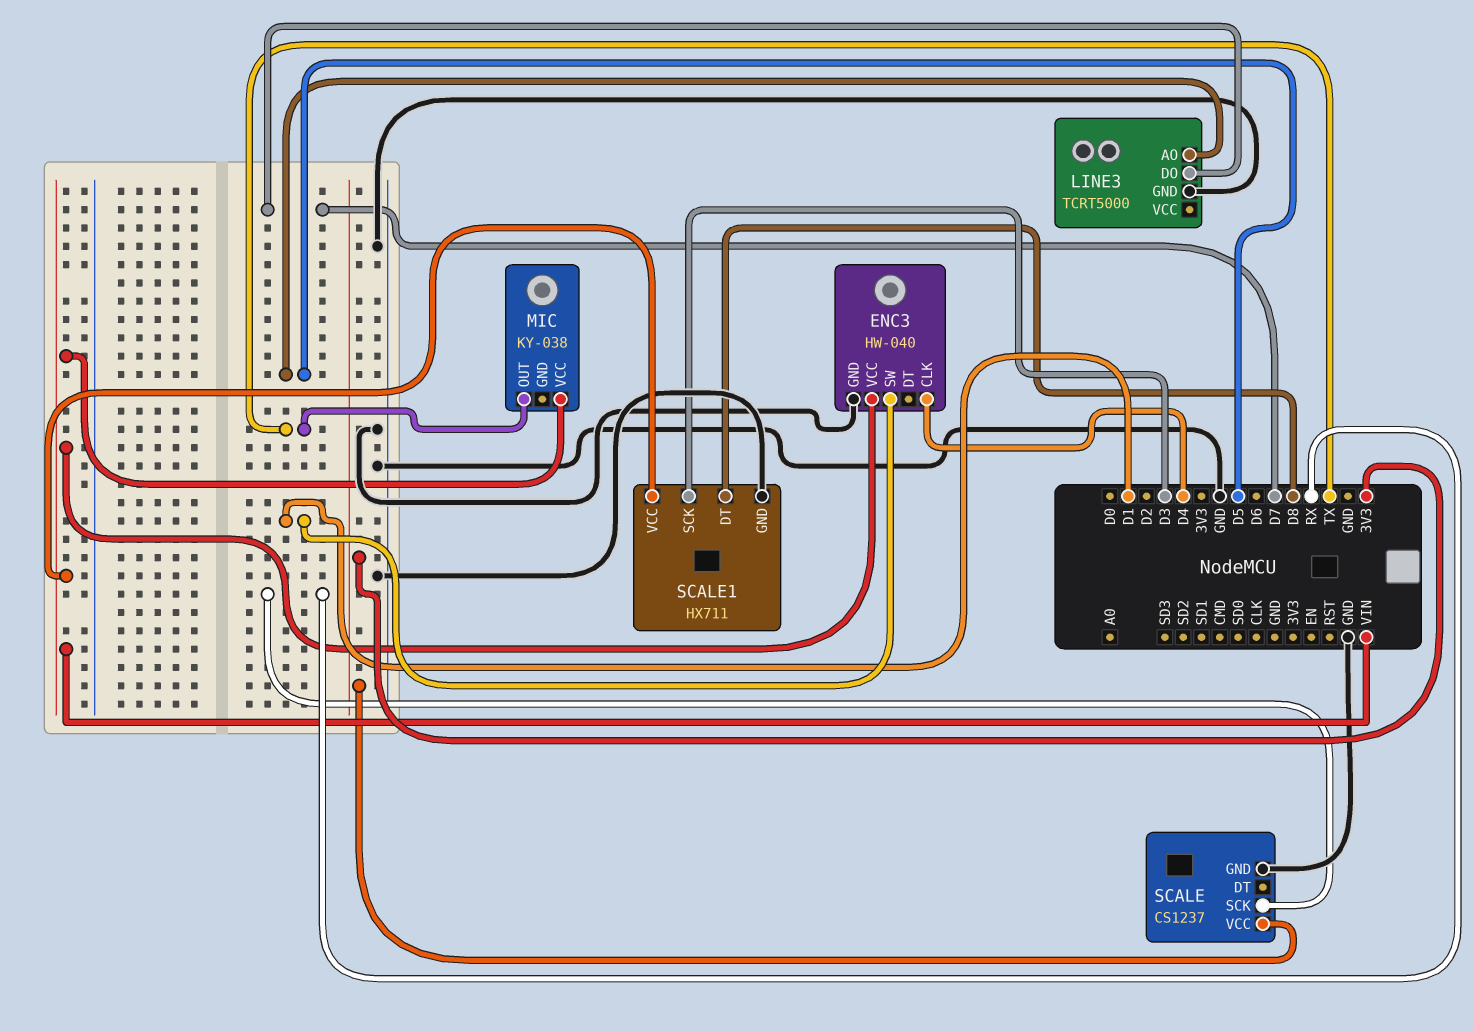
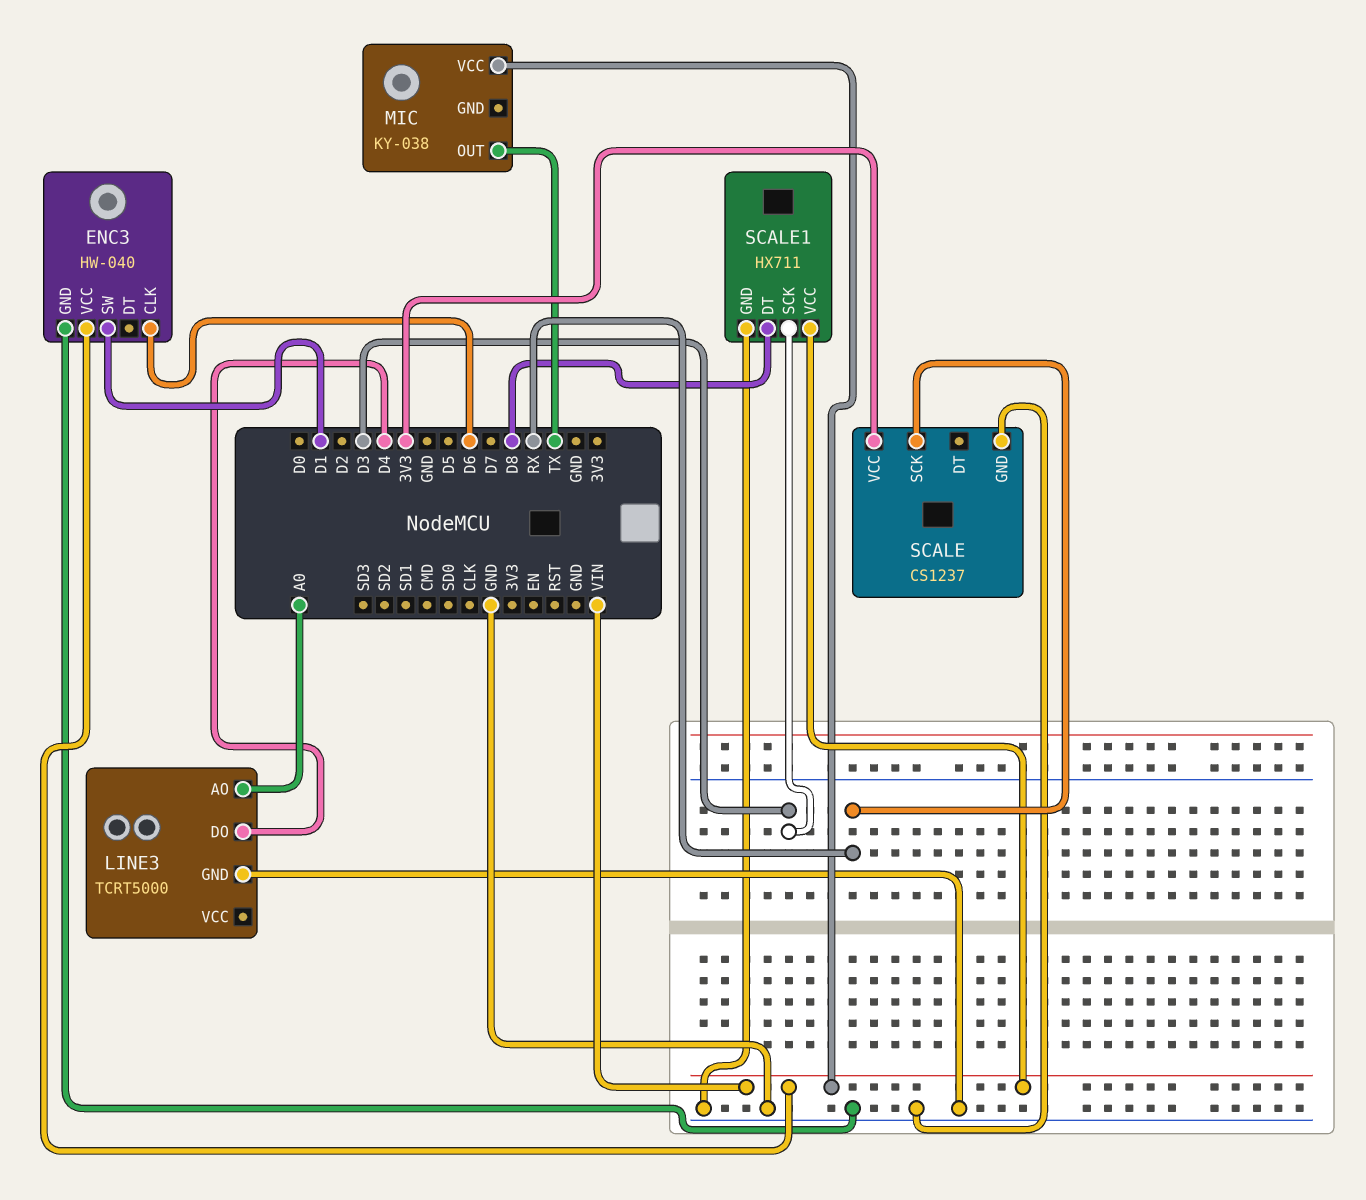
ENC3 pin CLK: D4 -> D6
LINE3 pin AO: D5 -> A0
LINE3 pin DO: D7 -> D4

